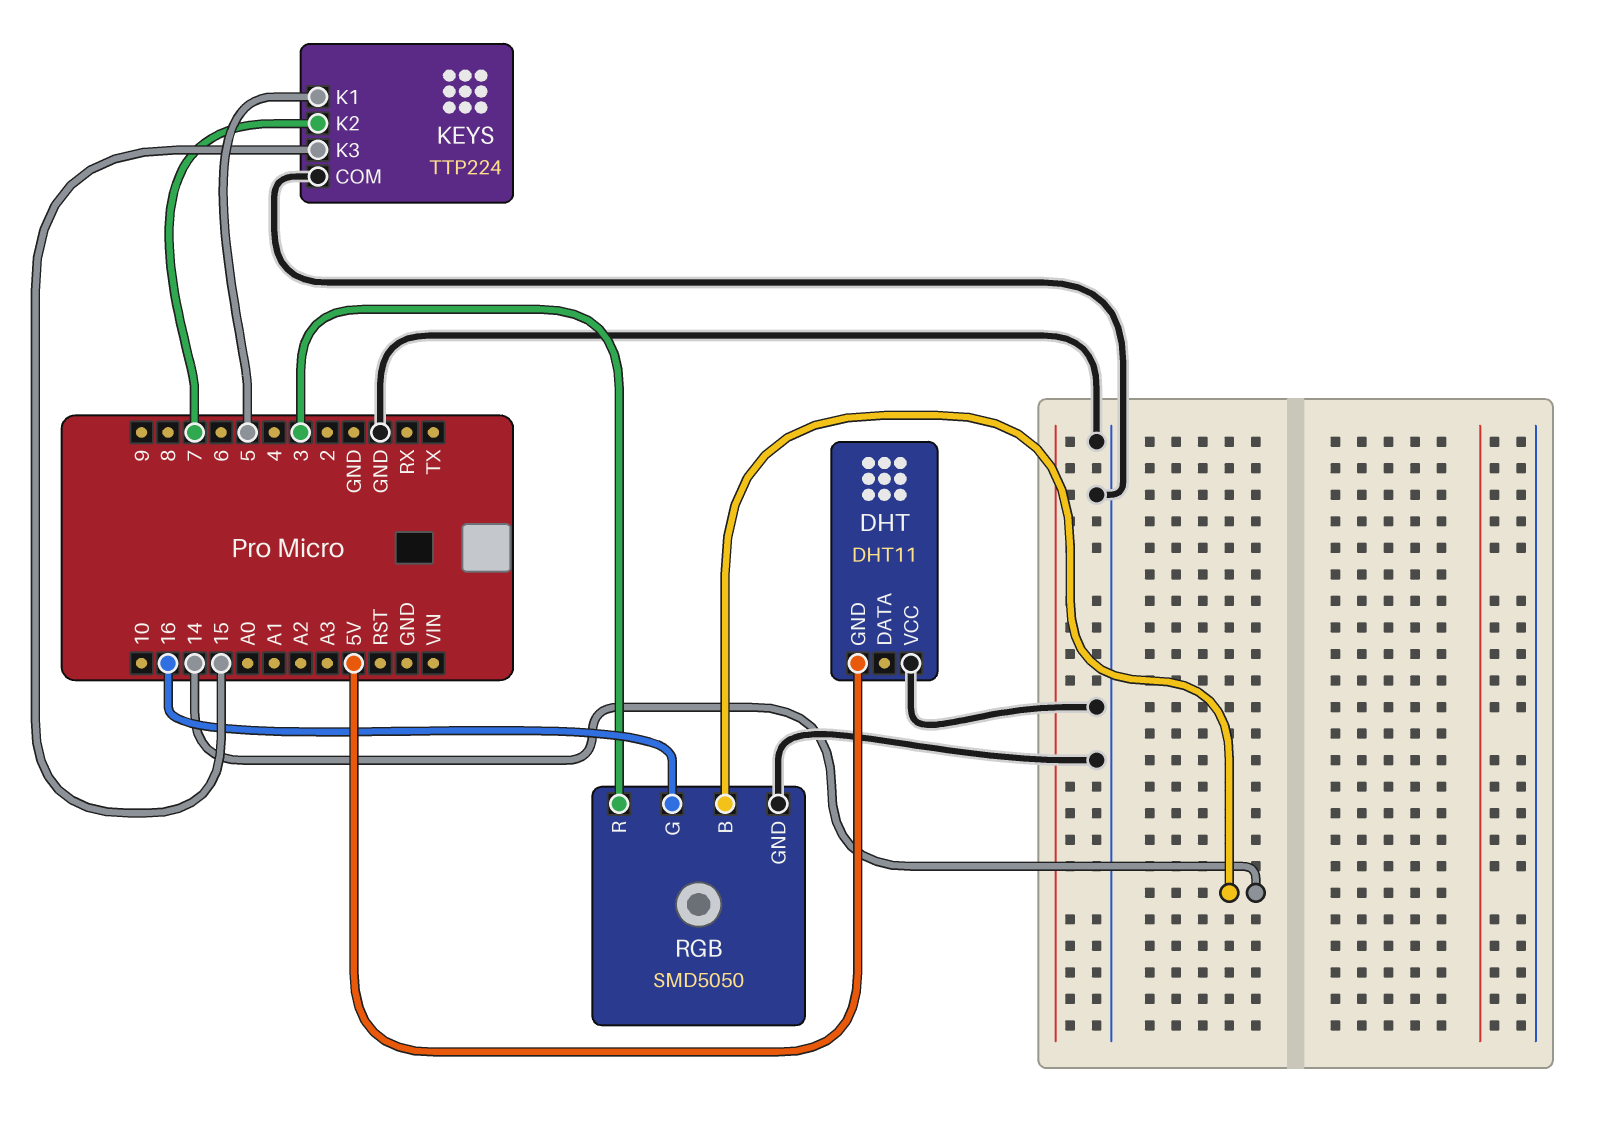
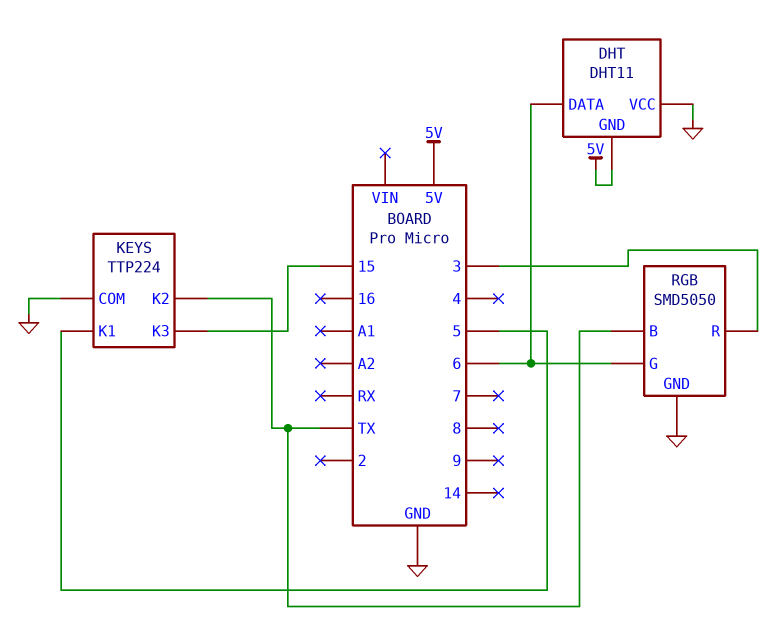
DHT pin DATA: none -> 6
KEYS pin K2: 7 -> TX
RGB pin B: 14 -> TX
RGB pin G: 16 -> 6

